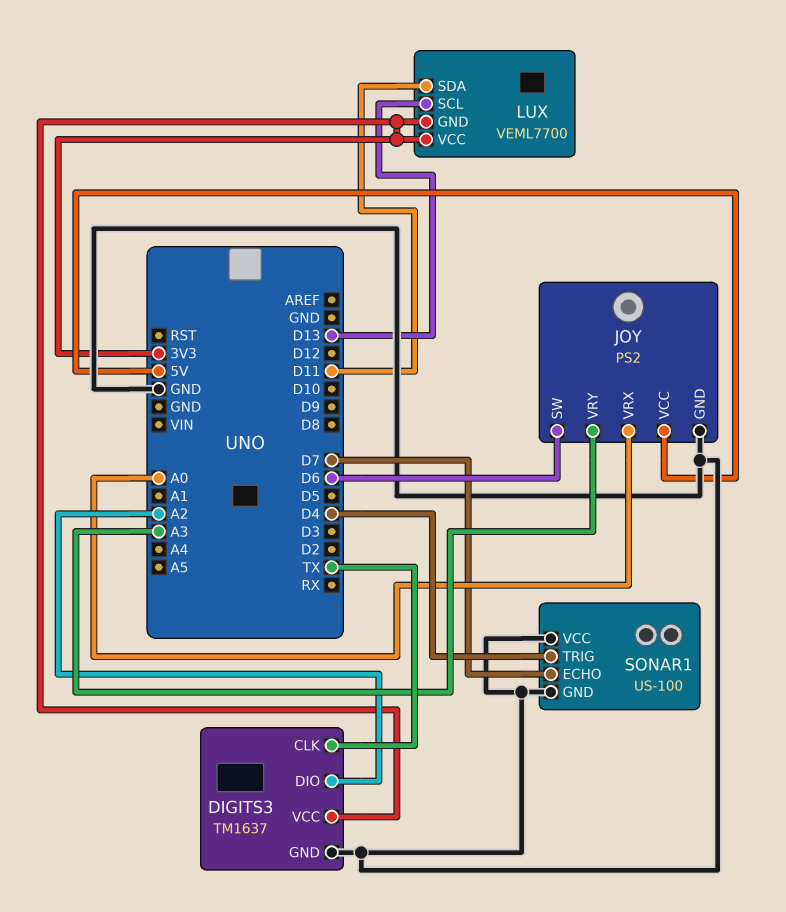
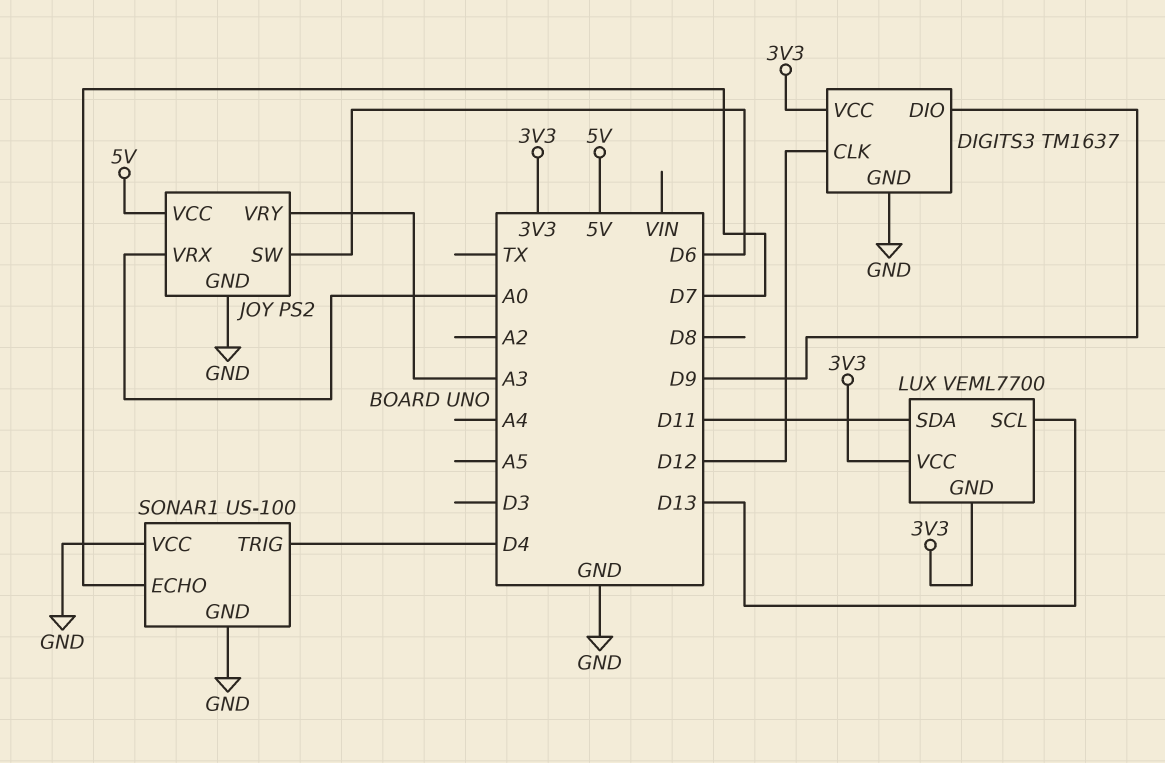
DIGITS3 pin CLK: TX -> D12
DIGITS3 pin DIO: A2 -> D9

